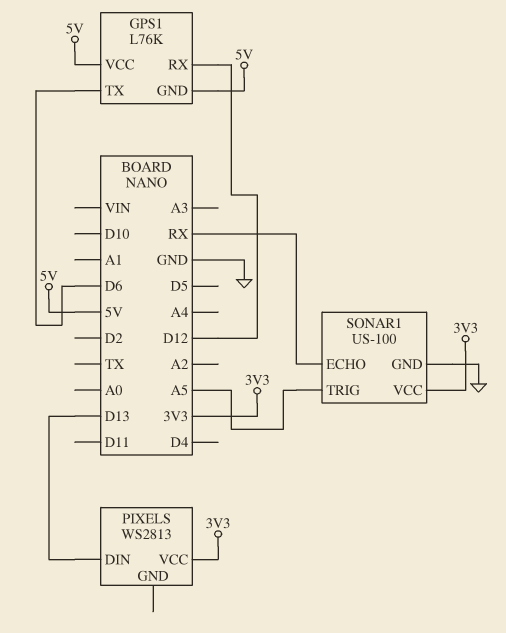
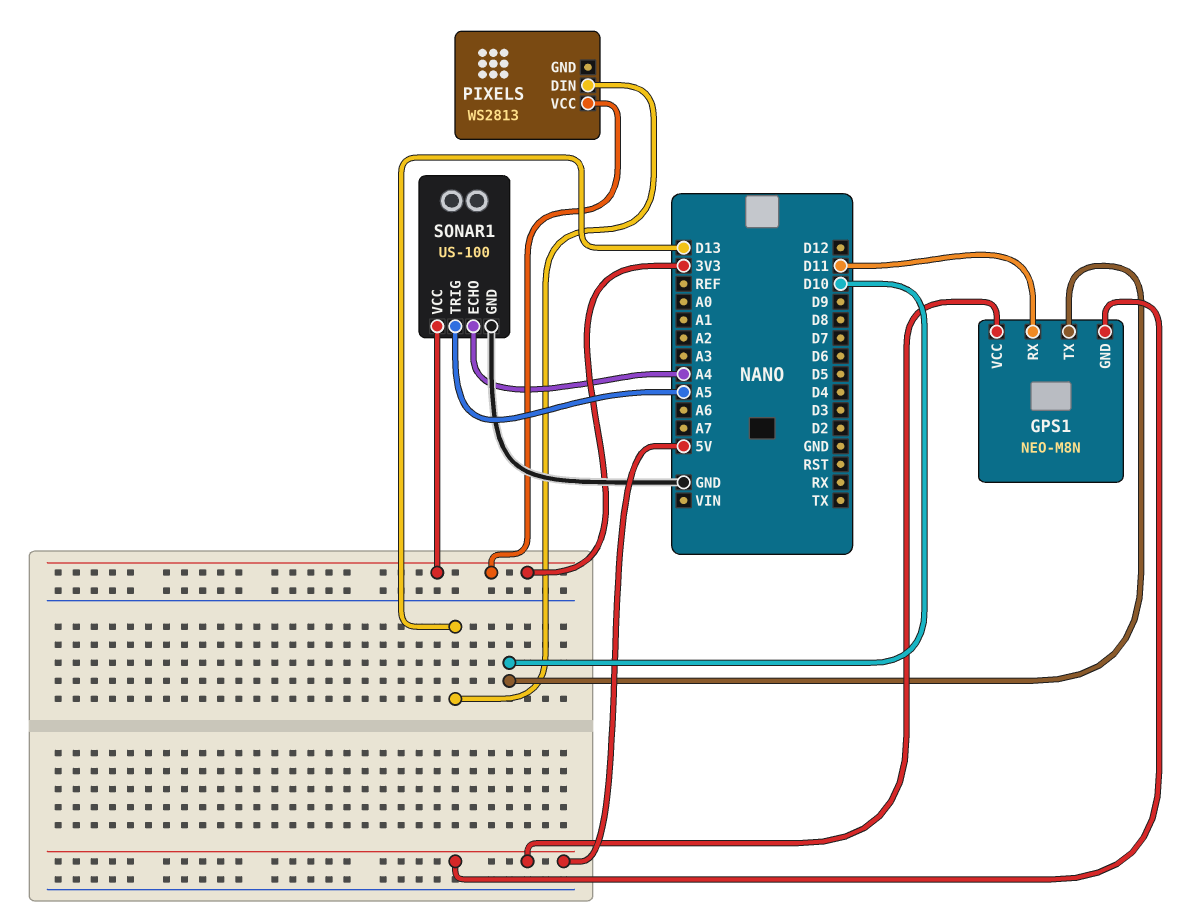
GPS1: L76K -> NEO-M8N
GPS1 pin RX: D12 -> D11
GPS1 pin TX: D6 -> D10
SONAR1 pin ECHO: RX -> A4

